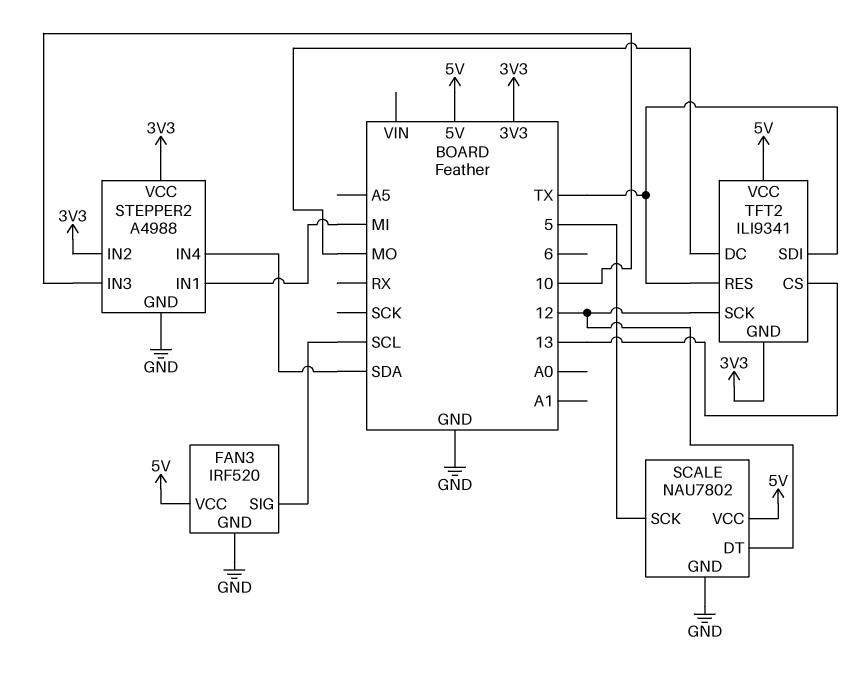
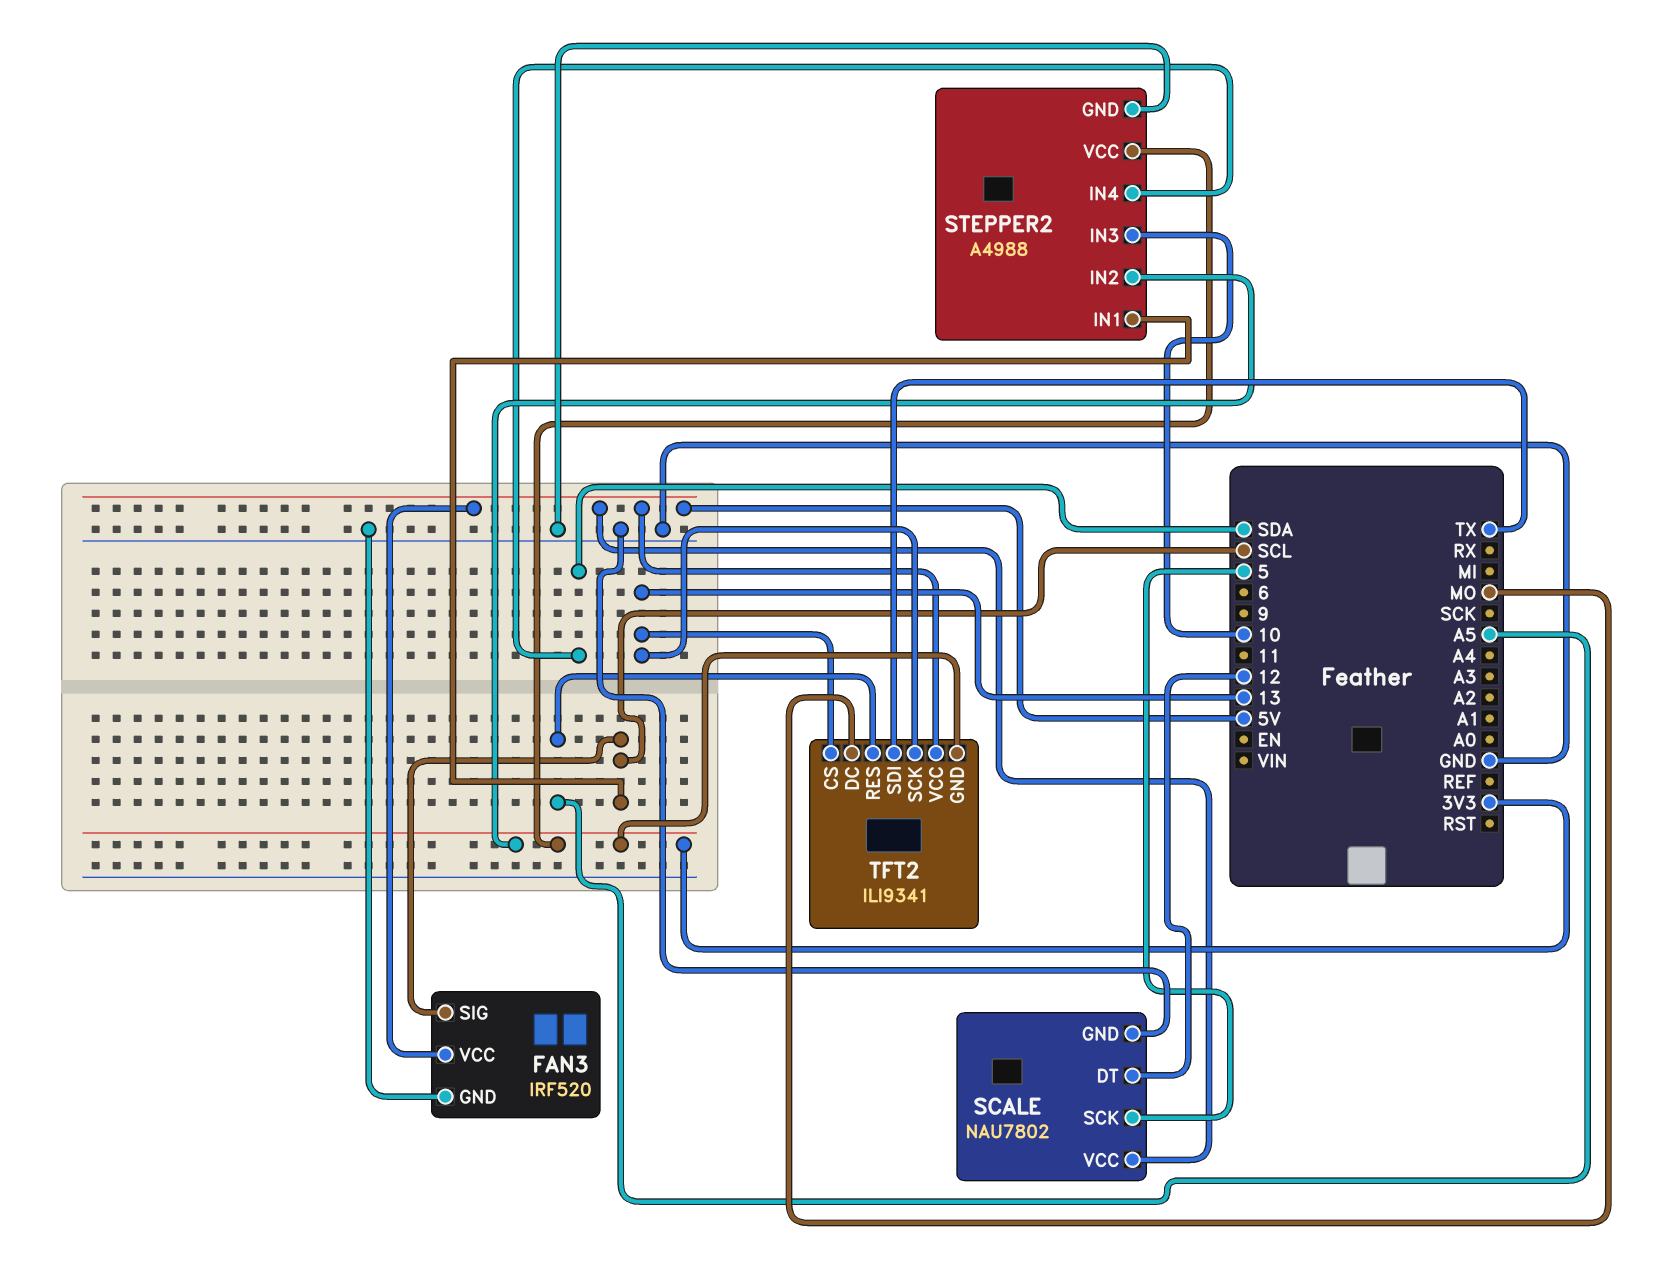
STEPPER2 pin IN1: MI -> SCL
TFT2 pin RES: TX -> A5
TFT2 pin SCK: 12 -> 13

